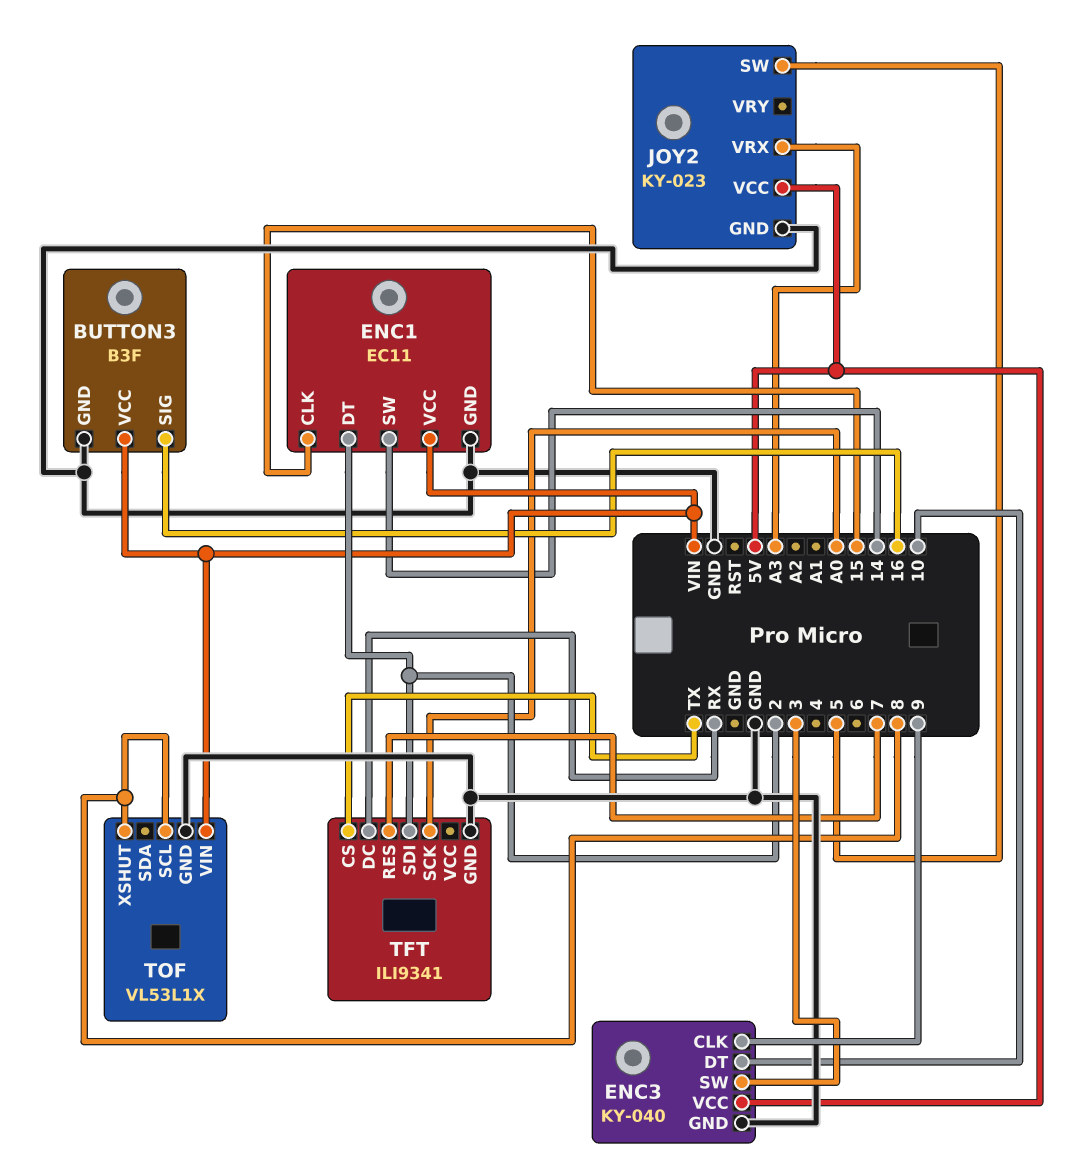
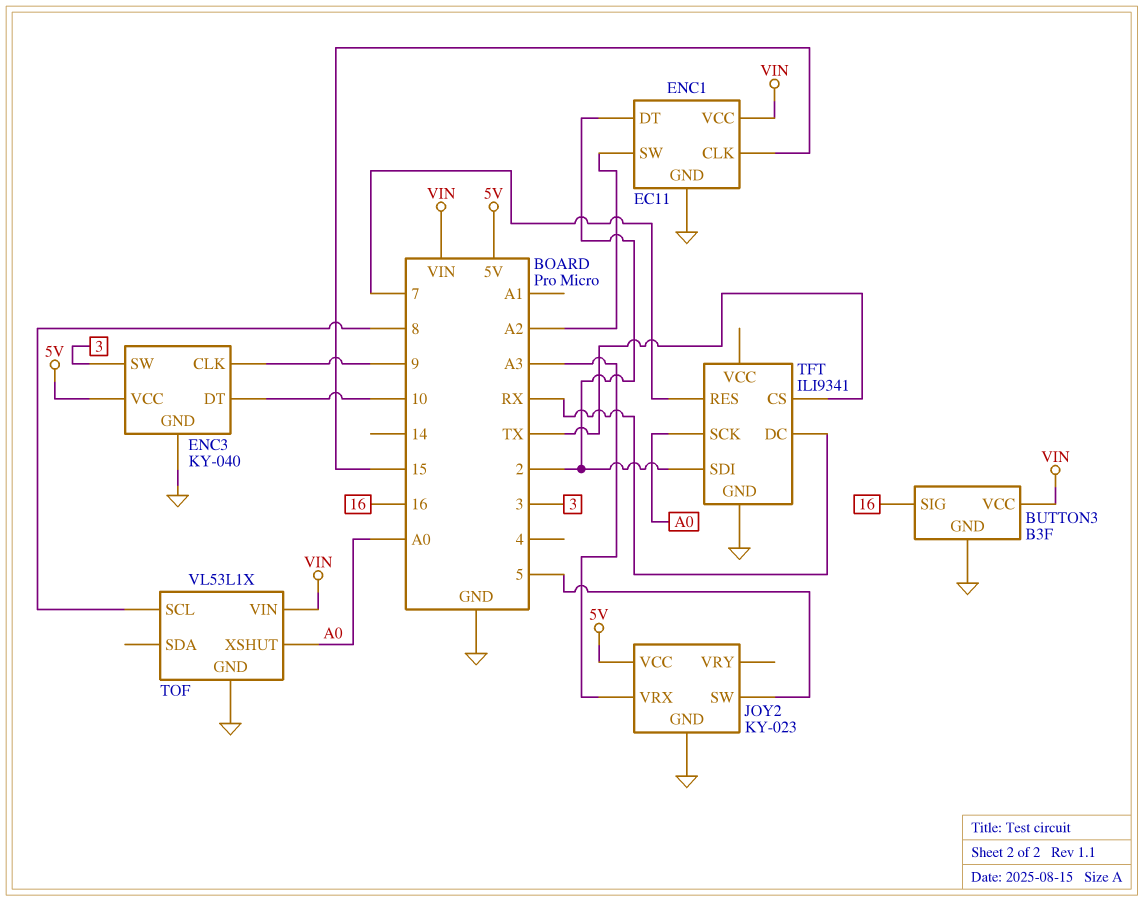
ENC1 pin SW: 14 -> A2
TOF pin XSHUT: 8 -> A0

